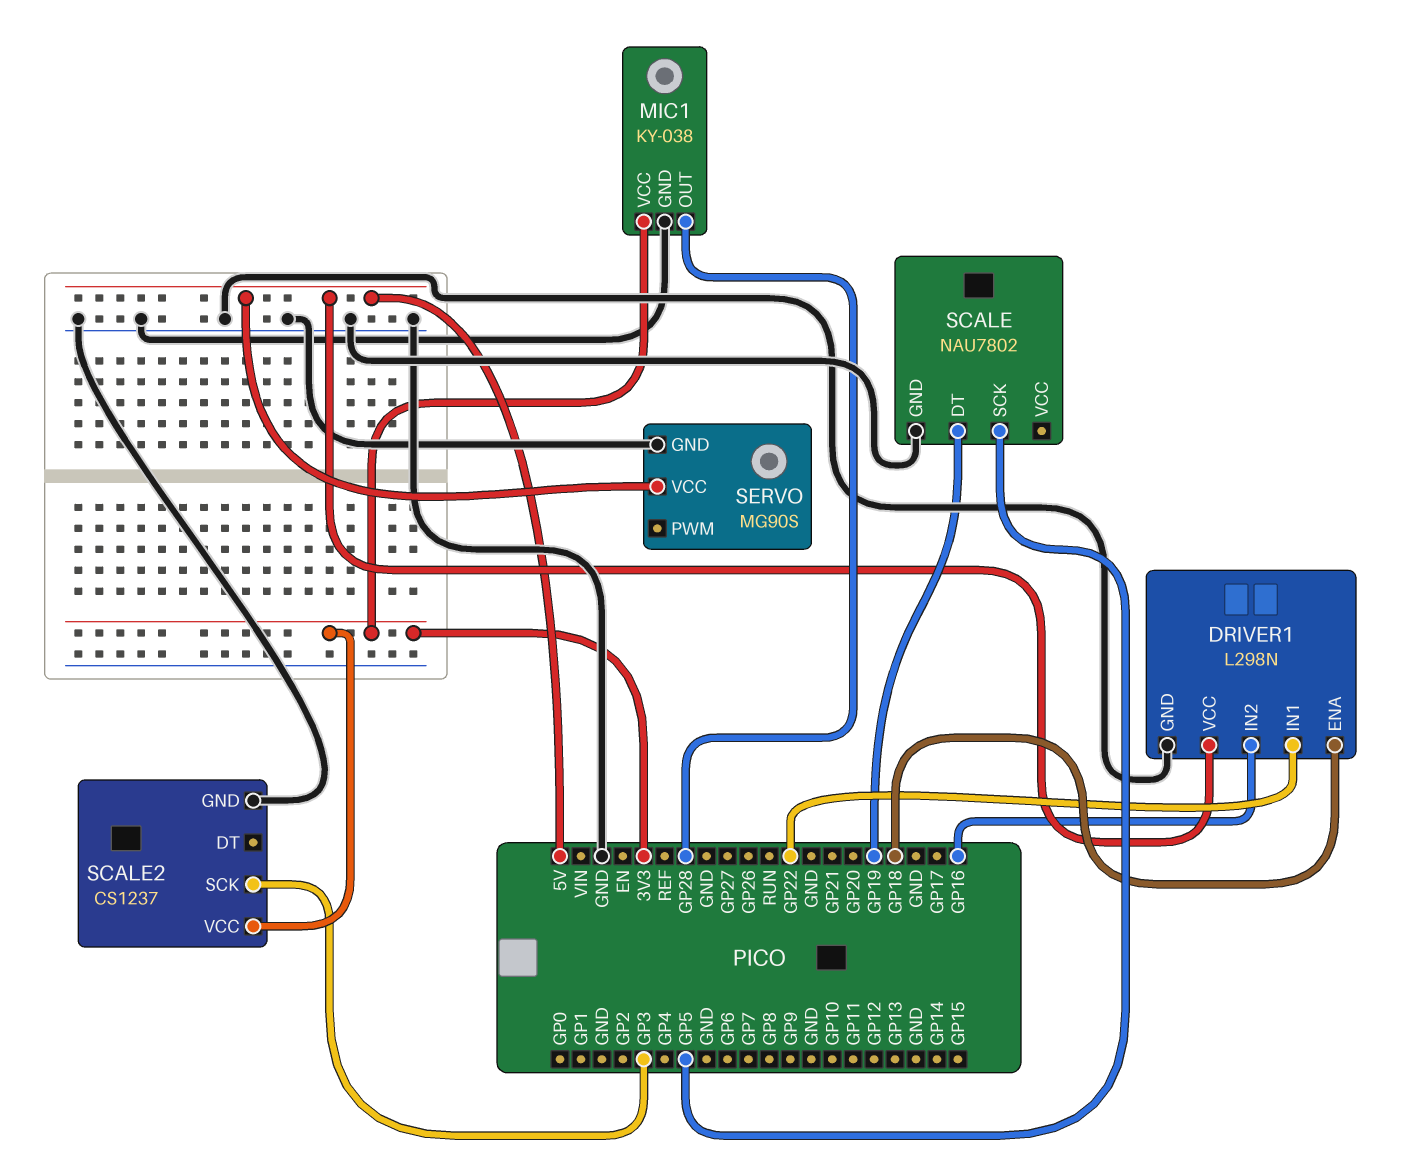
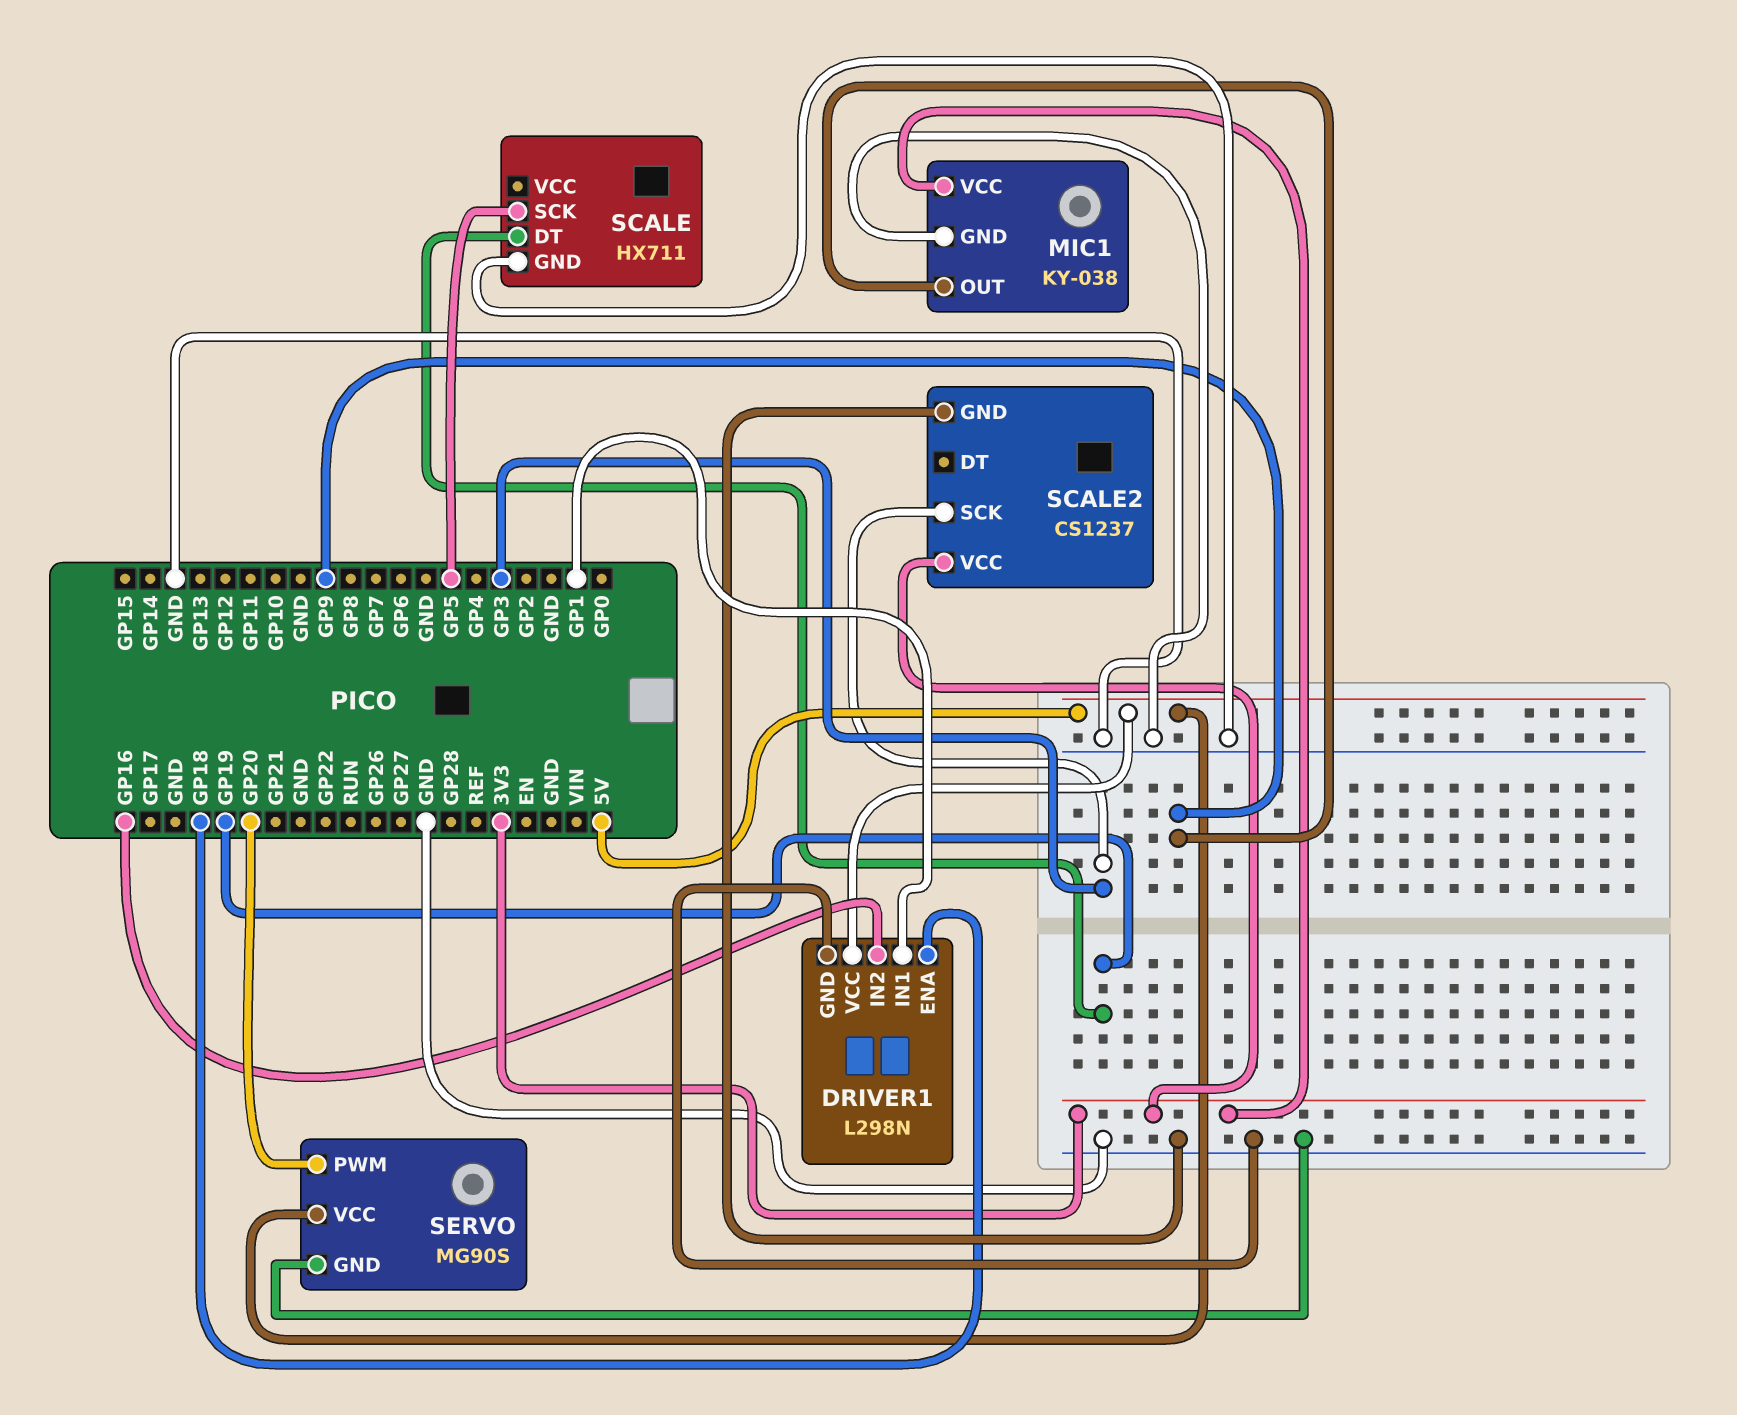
DRIVER1 pin IN1: GP22 -> GP1
MIC1 pin OUT: GP28 -> GP9
SCALE: NAU7802 -> HX711
SERVO pin PWM: none -> GP20

